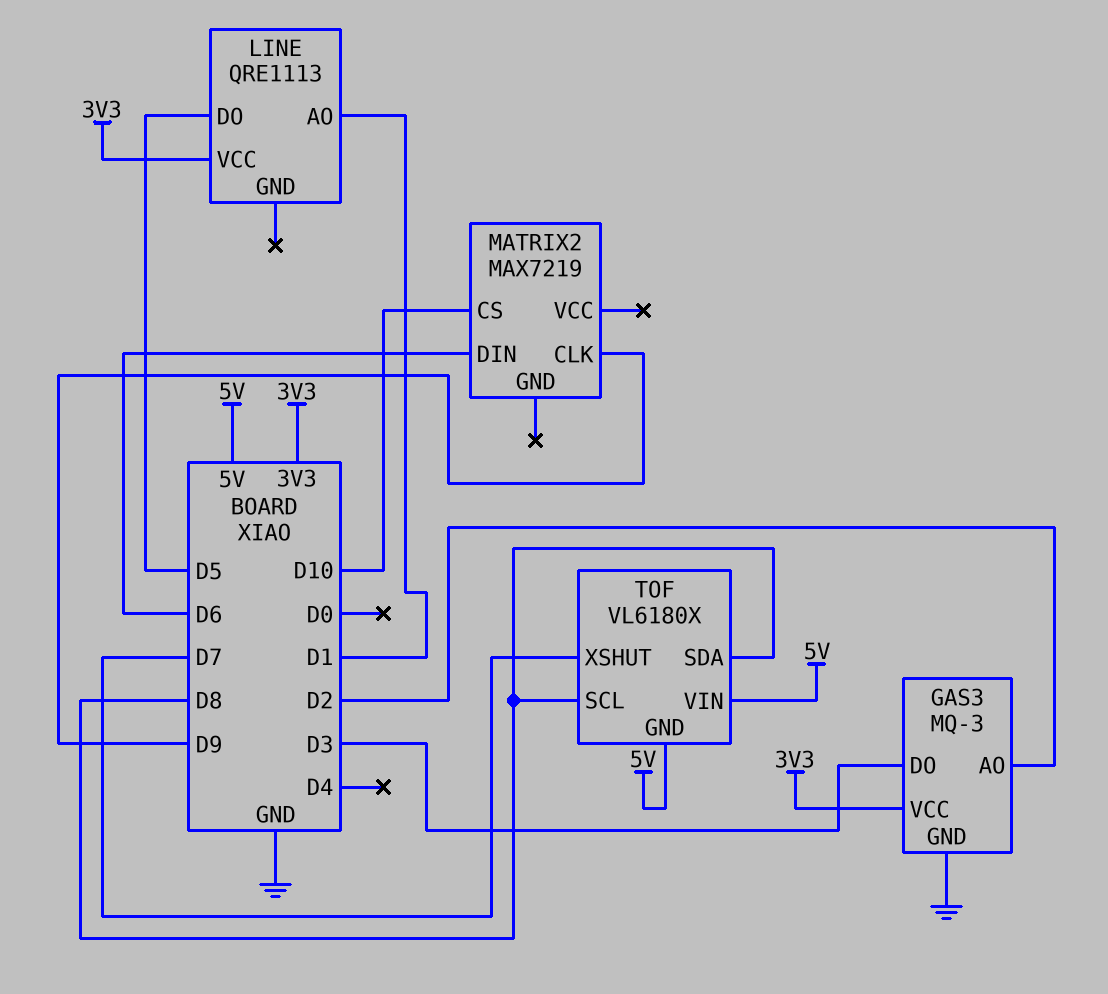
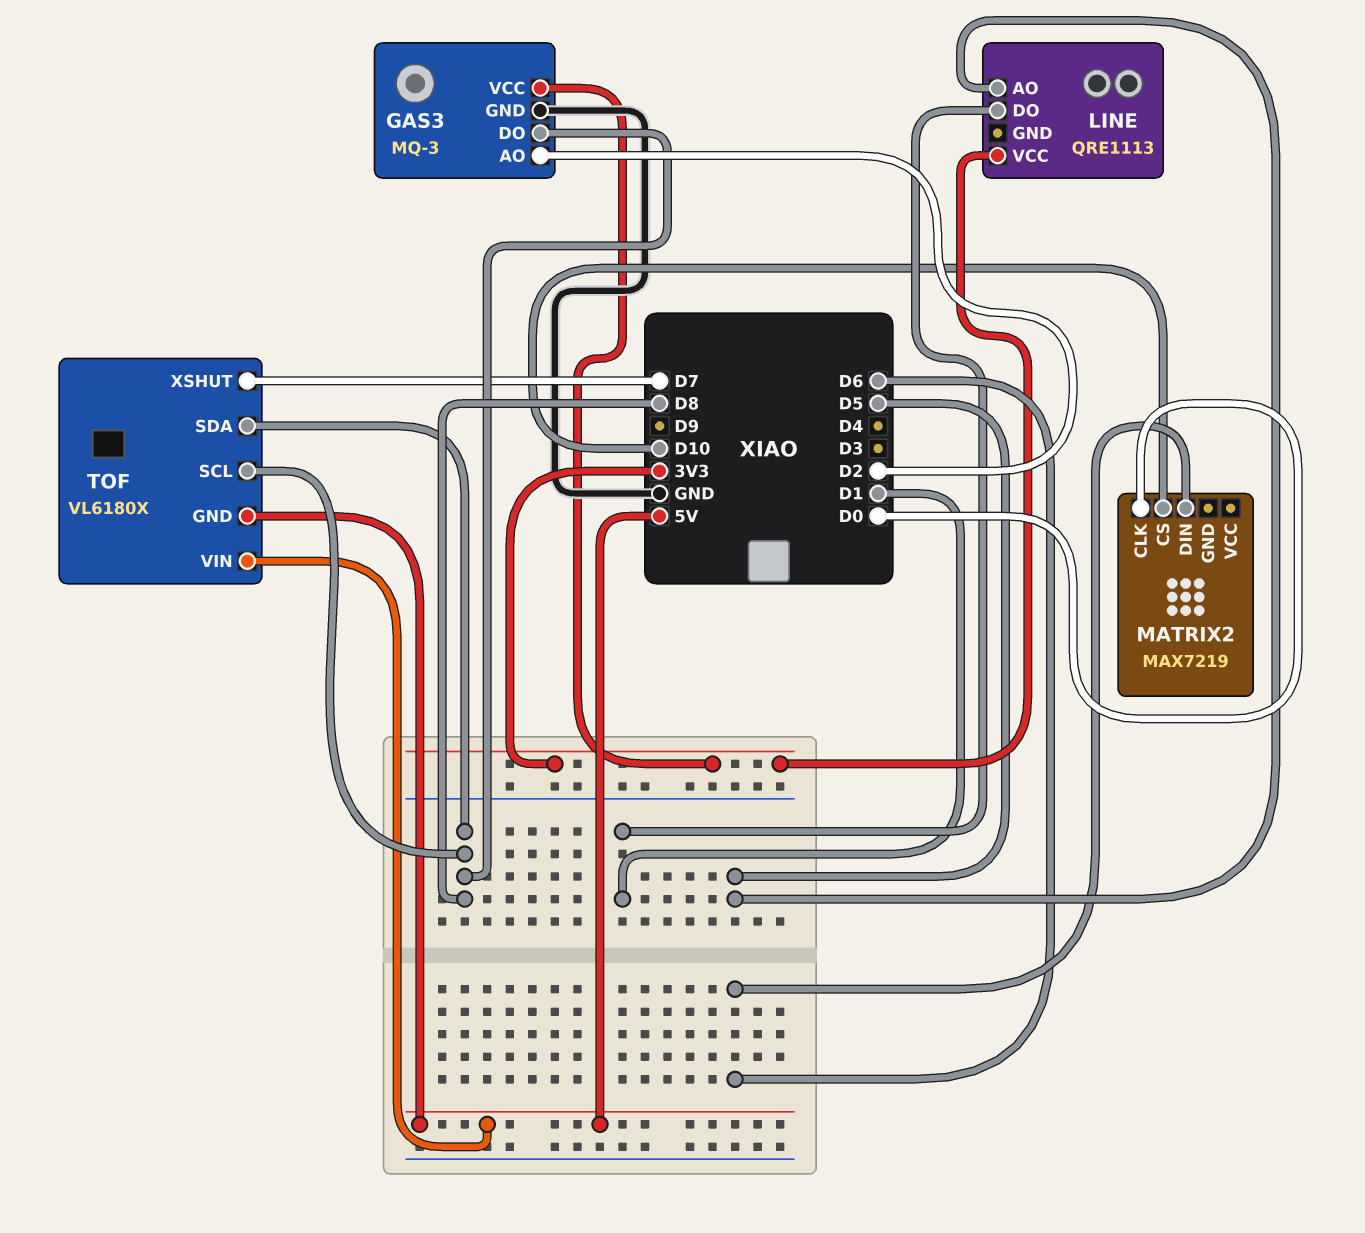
GAS3 pin DO: D3 -> D8
LINE pin AO: D1 -> D5
LINE pin DO: D5 -> D1
MATRIX2 pin CLK: D9 -> D0

